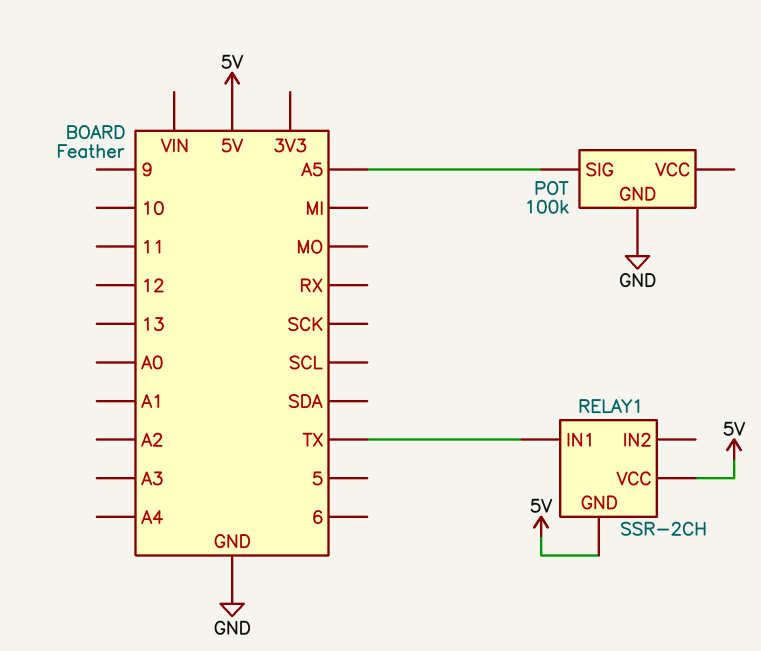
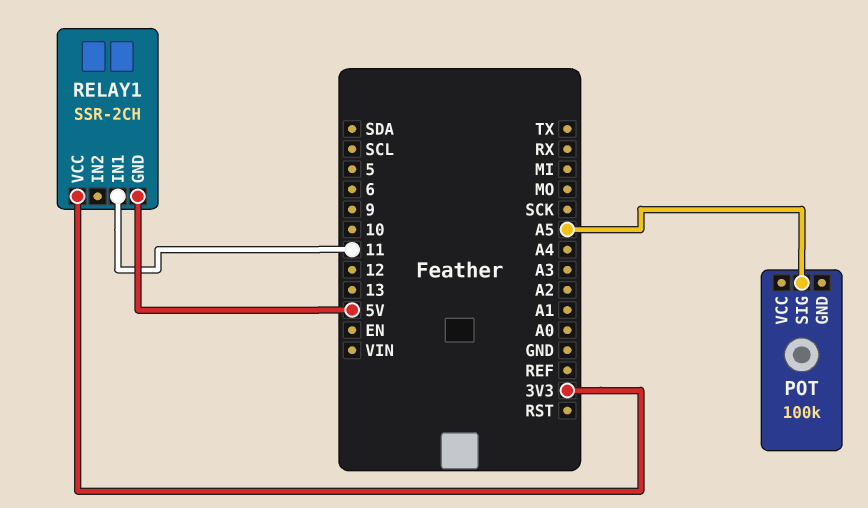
POT pin GND: GND -> none
RELAY1 pin IN1: TX -> 11
RELAY1 pin VCC: 5V -> 3V3

